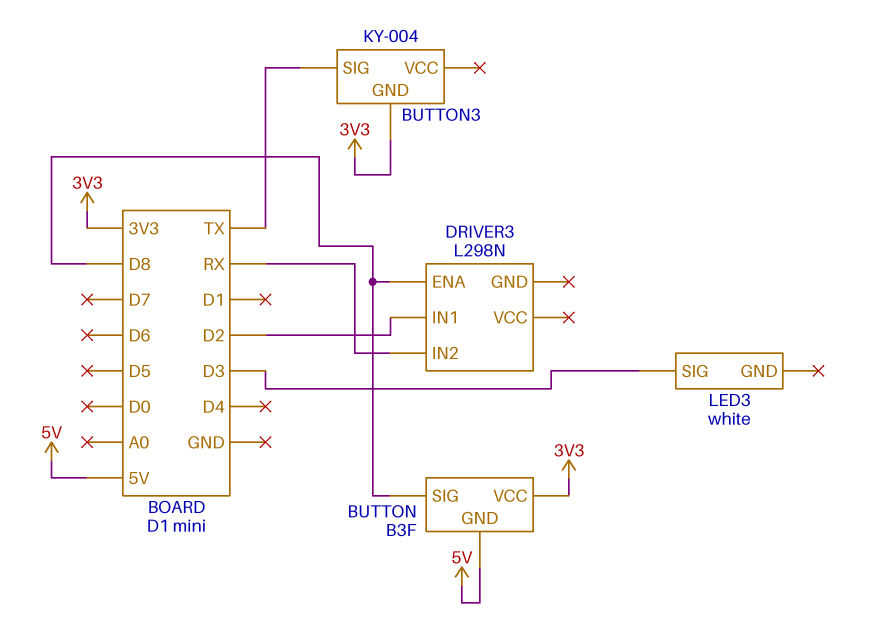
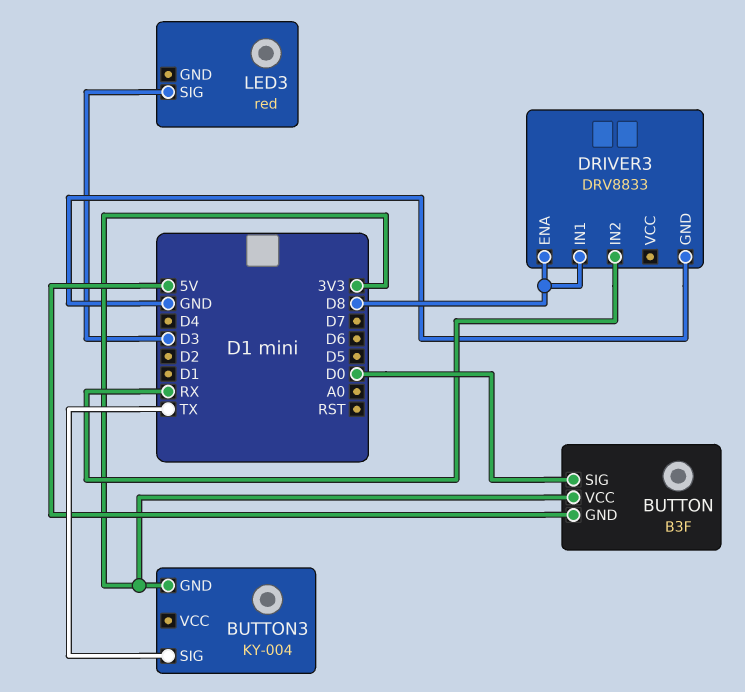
BUTTON pin SIG: D8 -> D0
DRIVER3: L298N -> DRV8833
DRIVER3 pin GND: none -> GND
DRIVER3 pin IN1: D2 -> D8
LED3: white -> red

